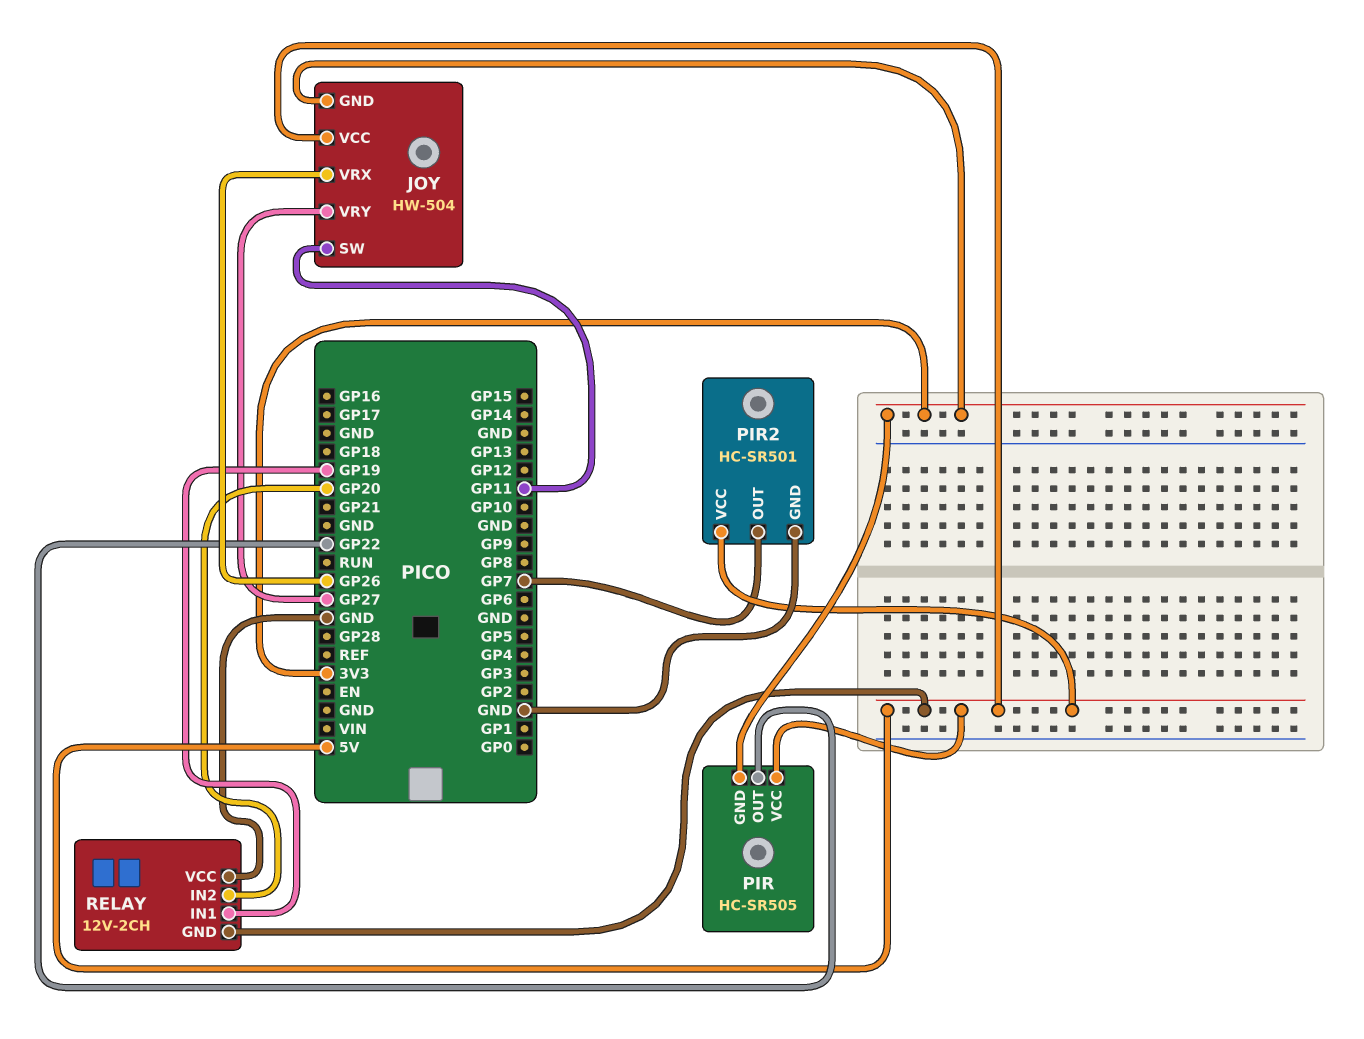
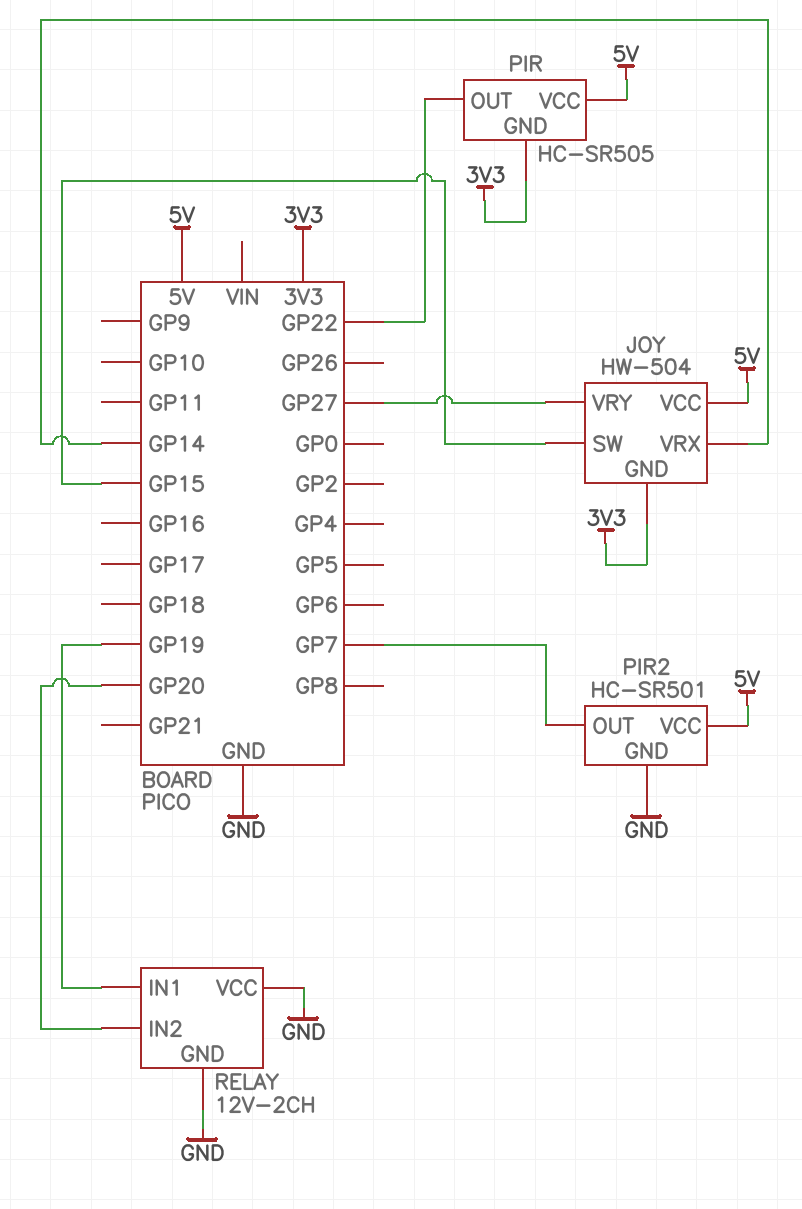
JOY pin SW: GP11 -> GP15
JOY pin VRX: GP26 -> GP14
RELAY pin GND: 5V -> GND

